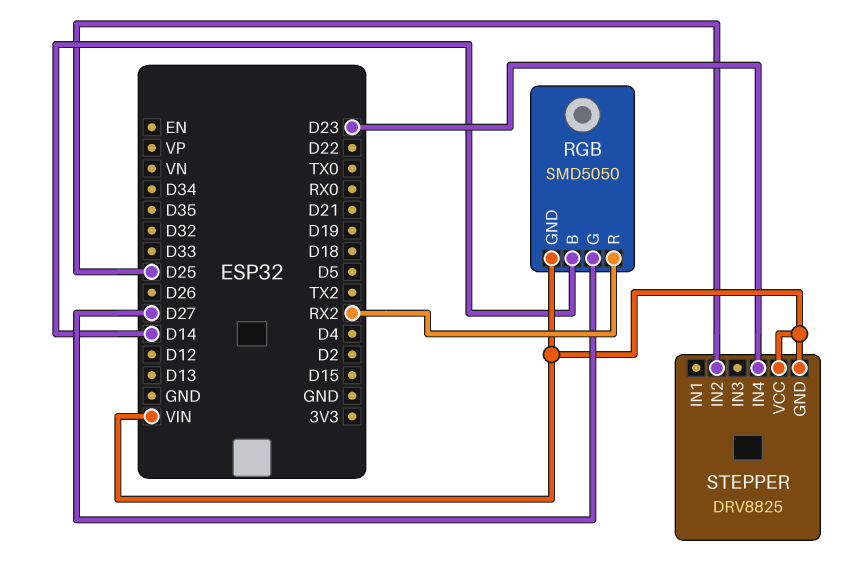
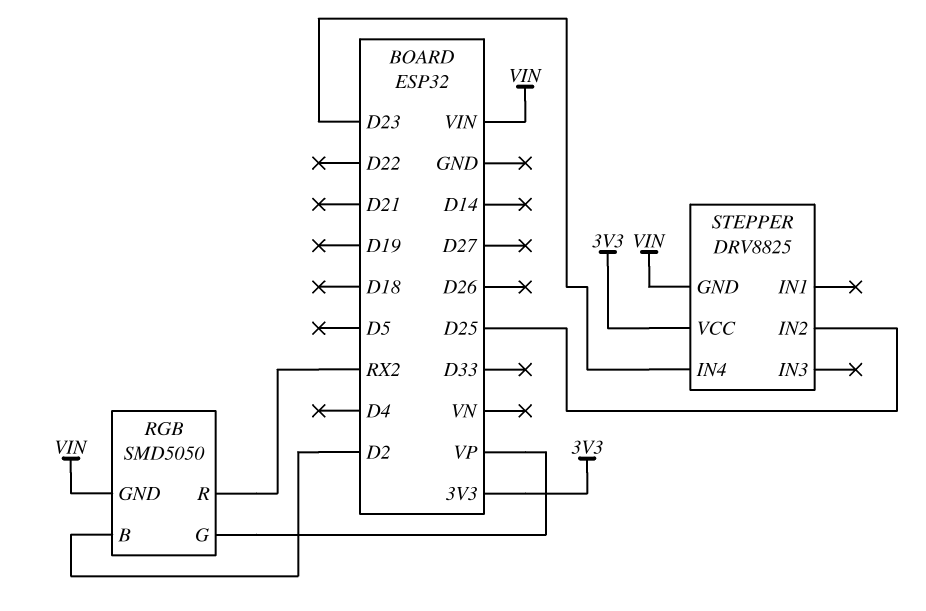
RGB pin B: D14 -> D2
RGB pin G: D27 -> VP
STEPPER pin VCC: VIN -> 3V3

